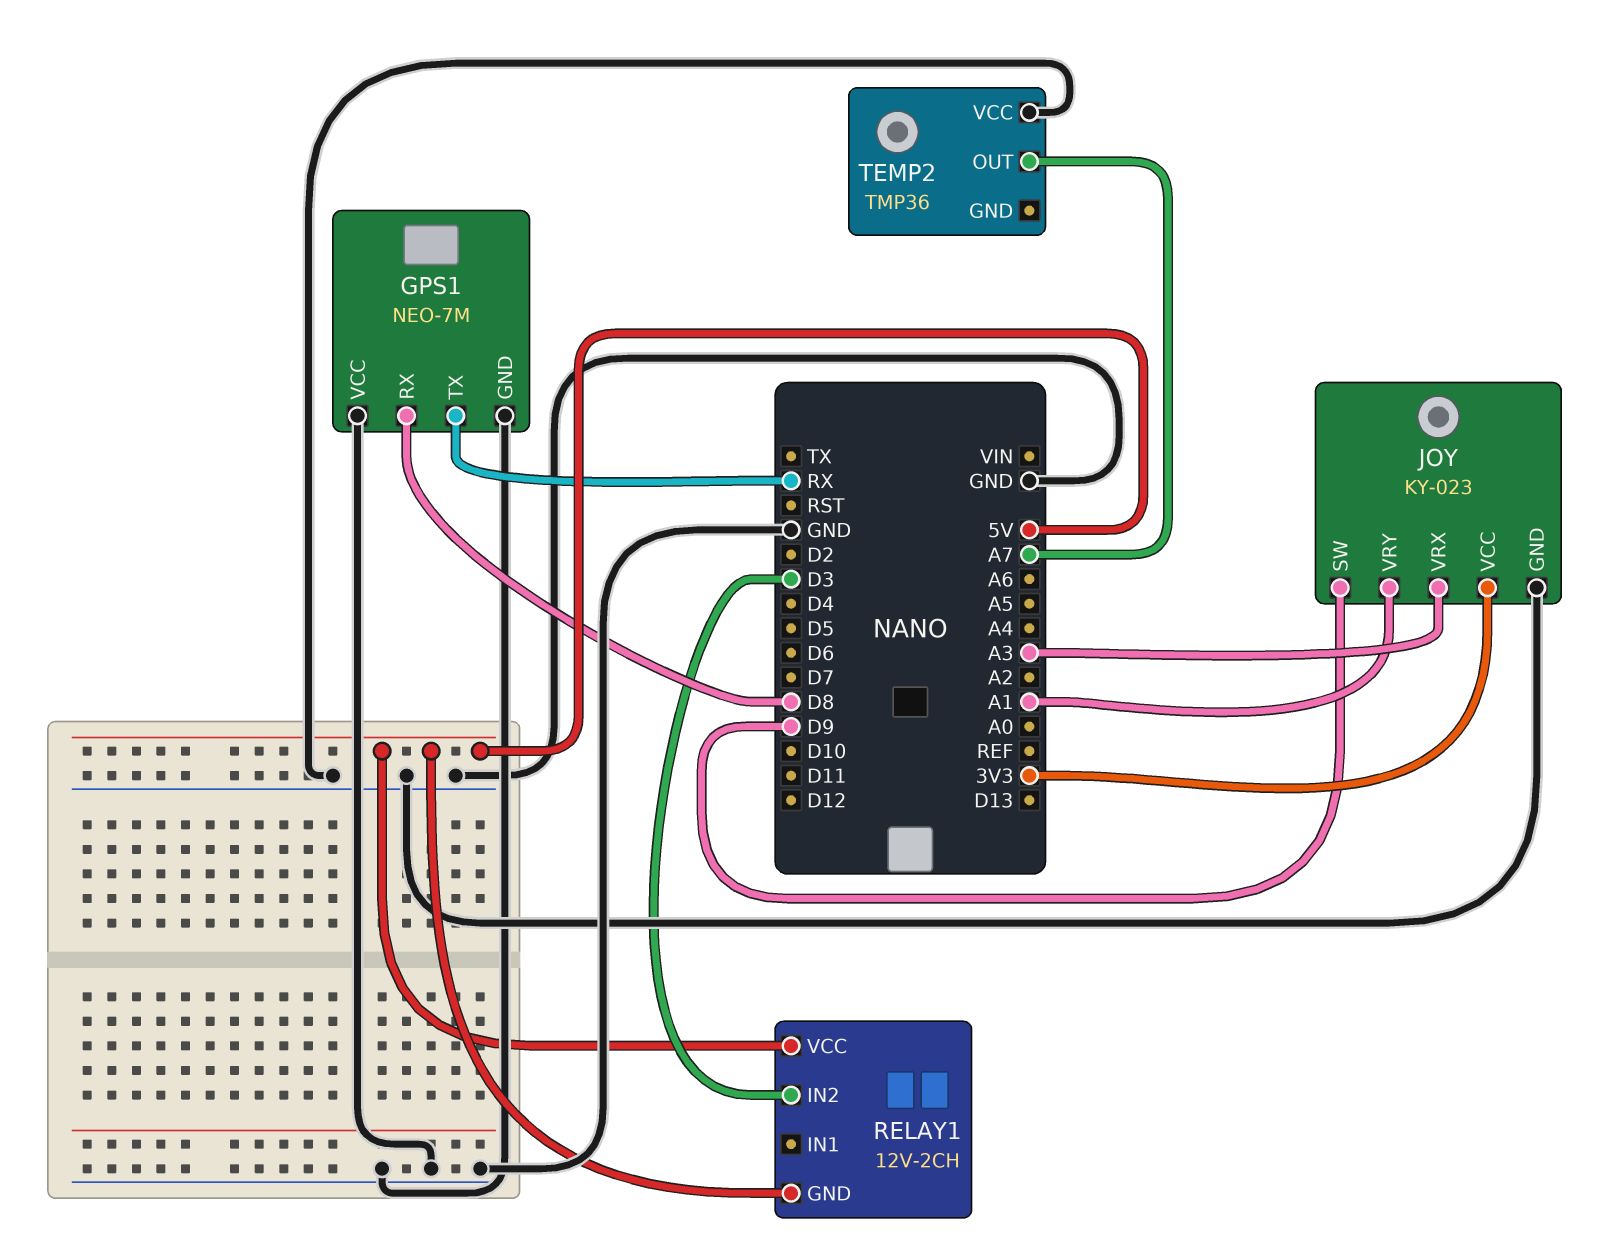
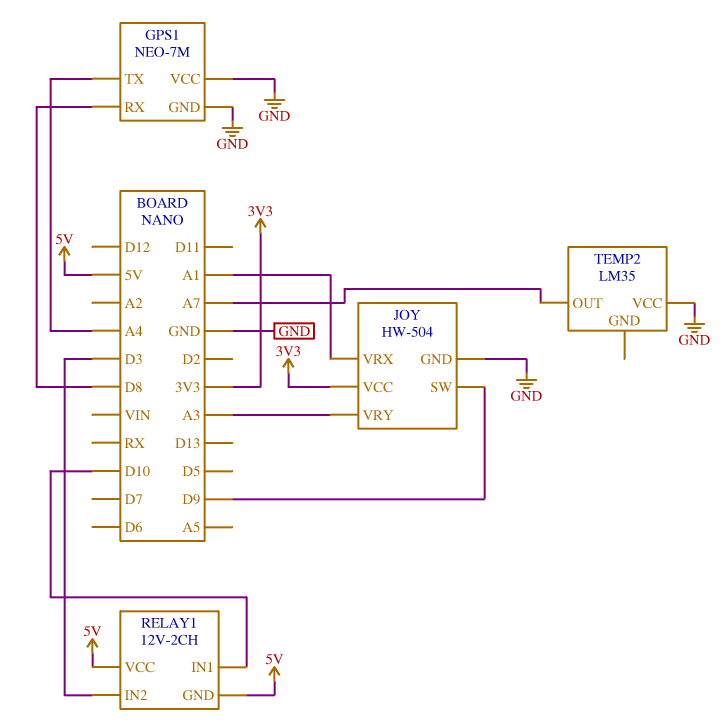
GPS1 pin TX: RX -> A4
JOY: KY-023 -> HW-504
JOY pin VRX: A3 -> A1
JOY pin VRY: A1 -> A3
RELAY1 pin IN1: none -> D10
TEMP2: TMP36 -> LM35

